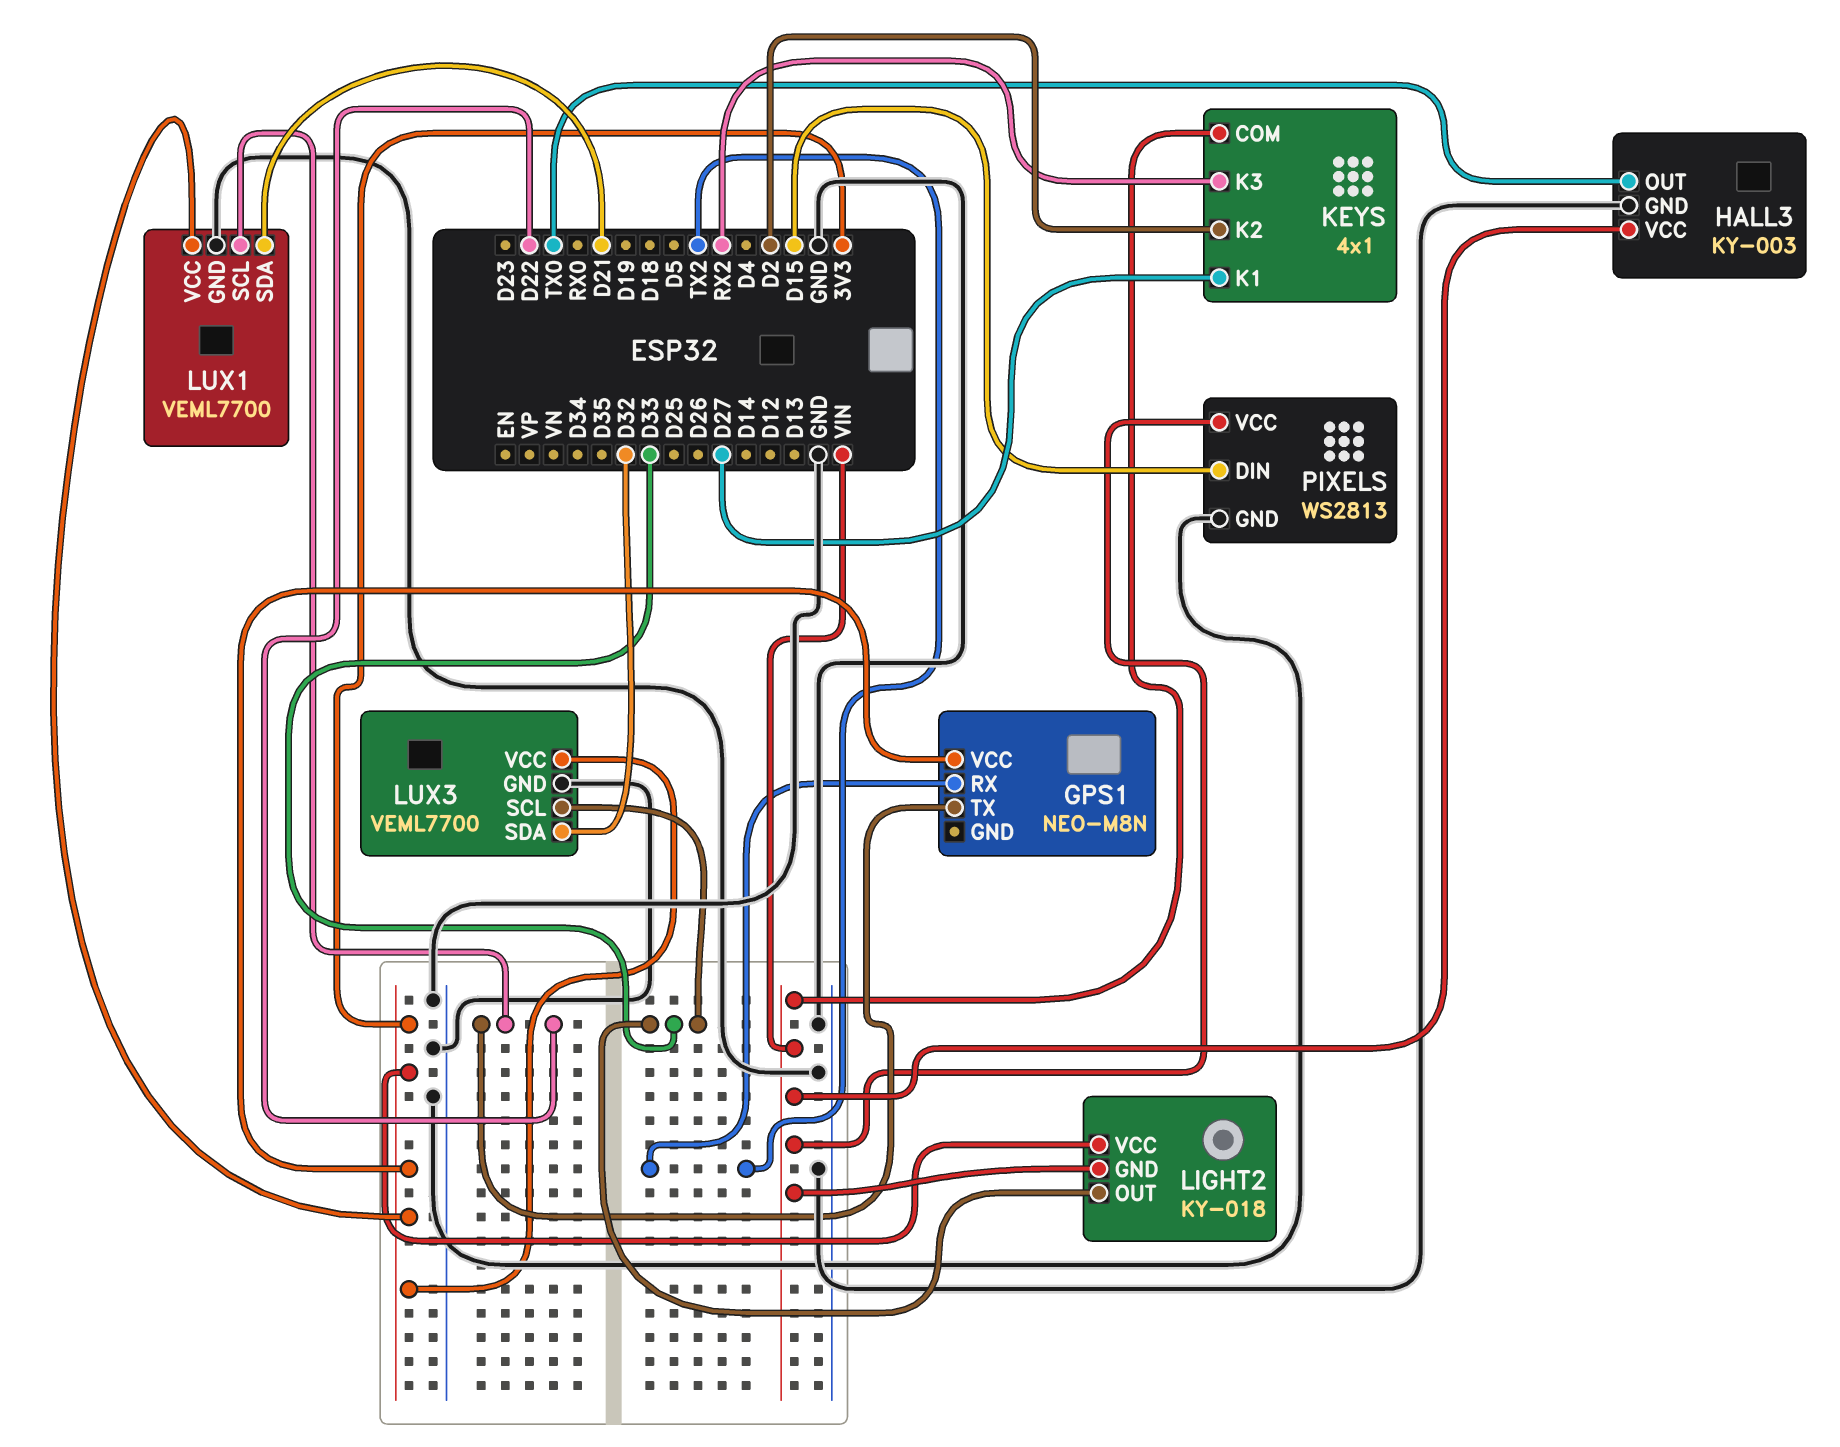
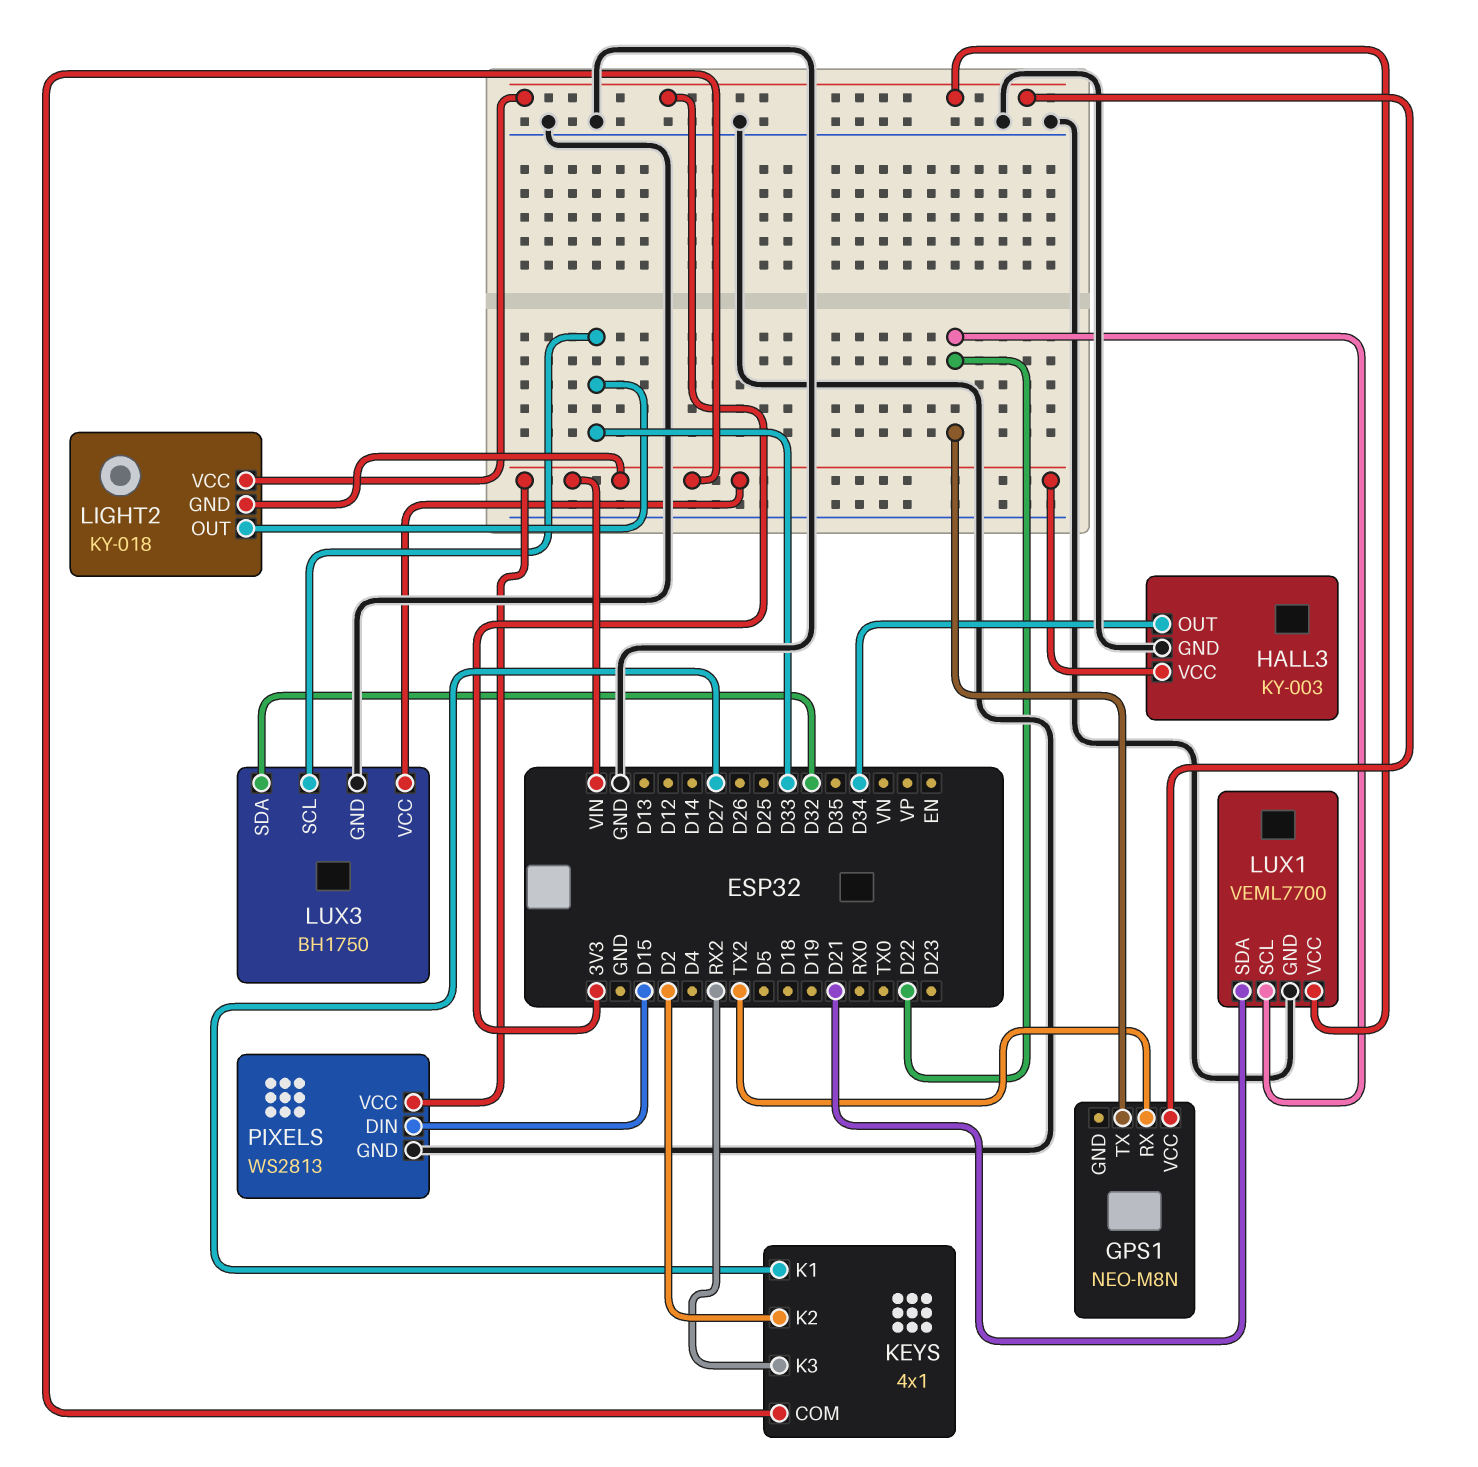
HALL3 pin OUT: TX0 -> D34
LUX3: VEML7700 -> BH1750
LUX3 pin VCC: 3V3 -> VIN

